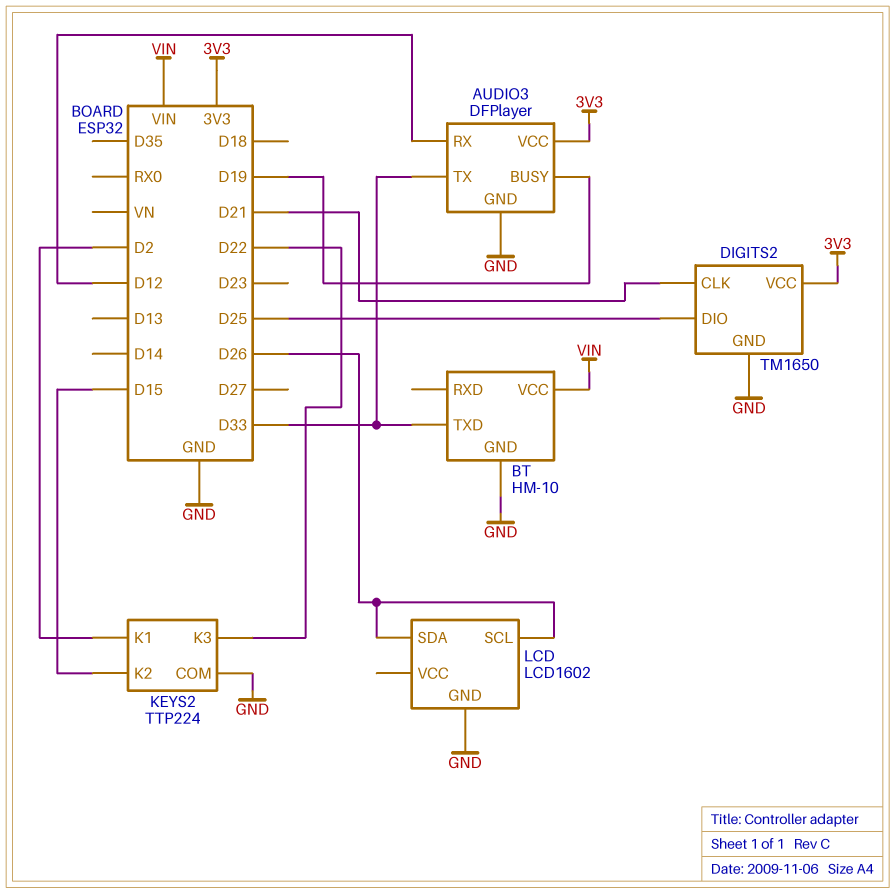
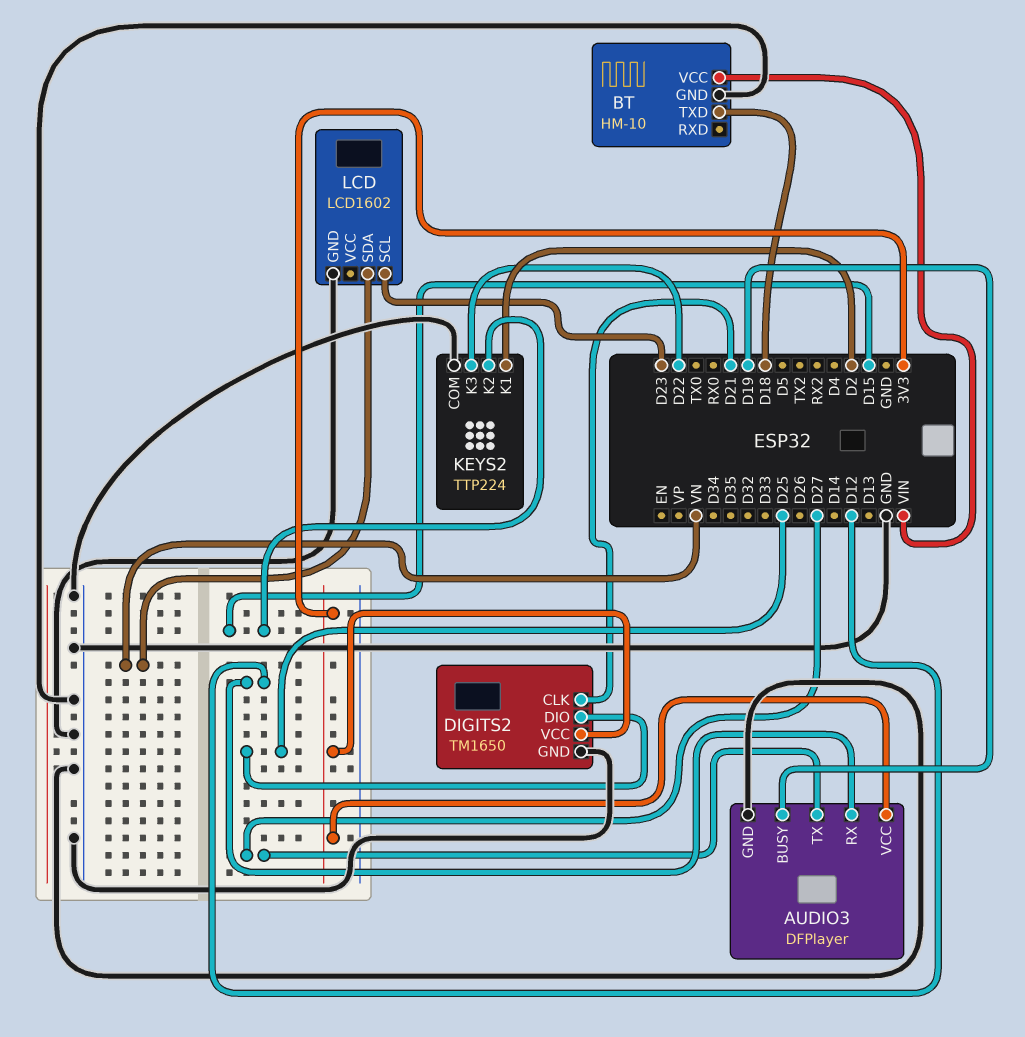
AUDIO3 pin TX: D33 -> D27
BT pin TXD: D33 -> D18
LCD pin SCL: D26 -> D23
LCD pin SDA: D26 -> VN

